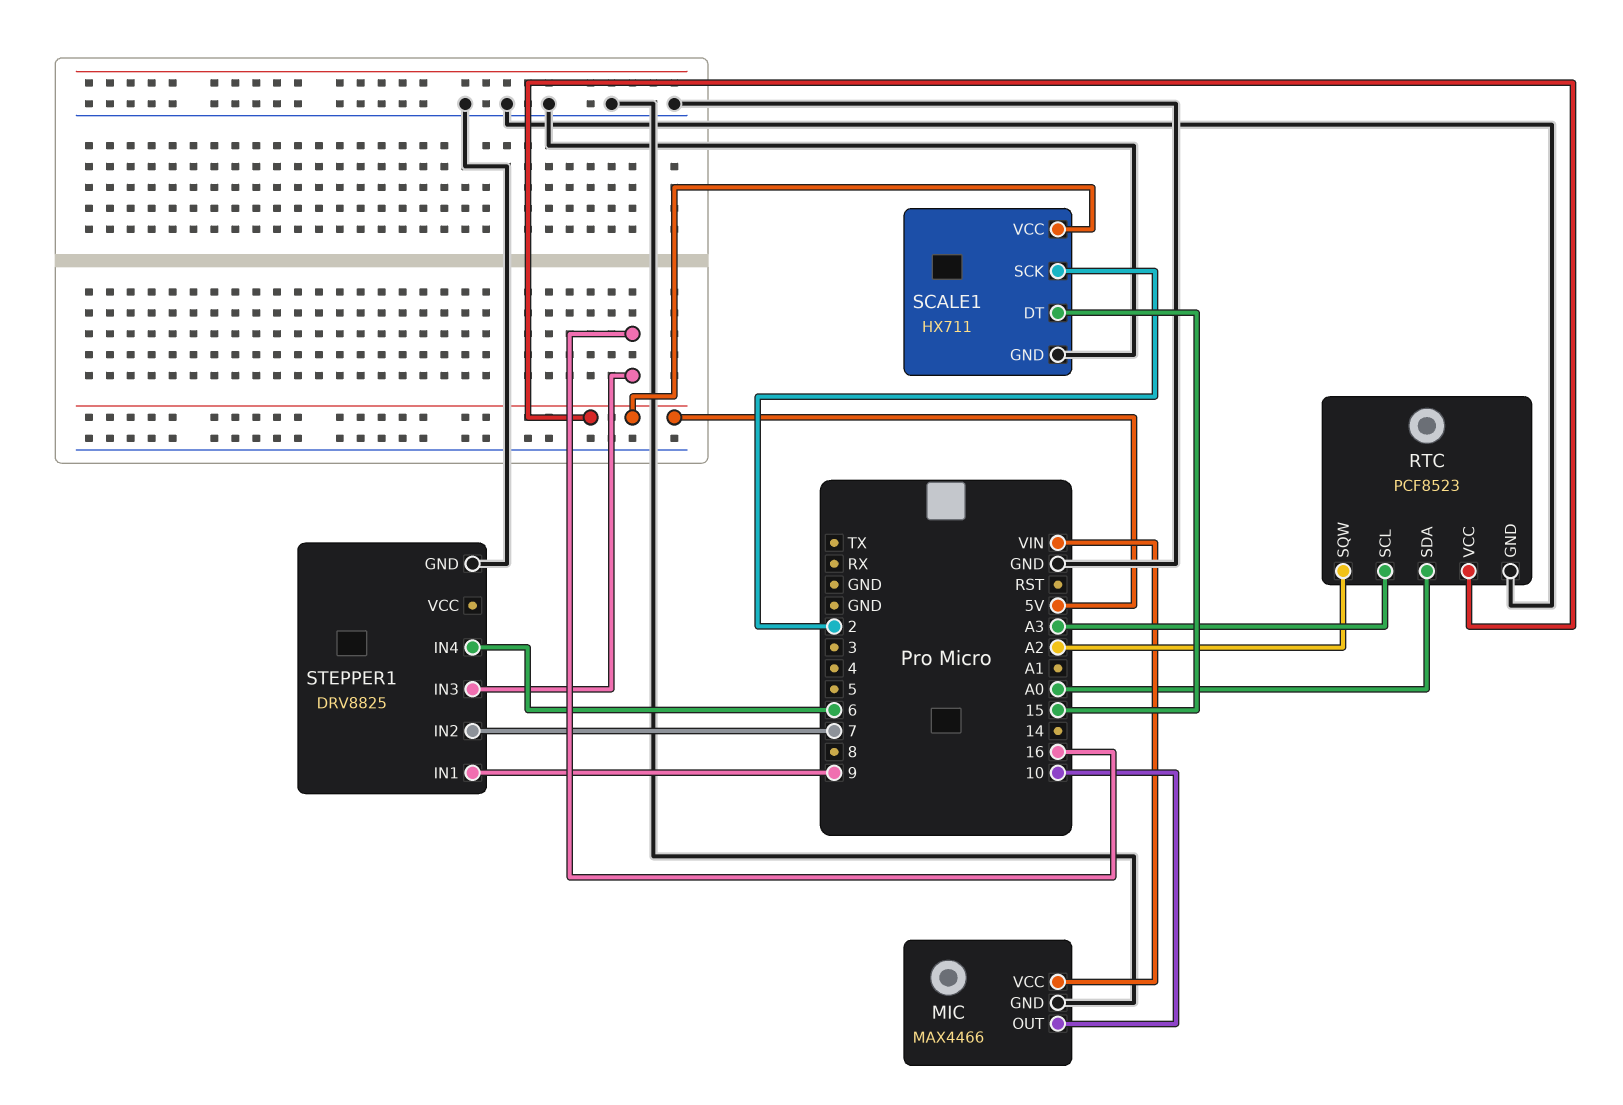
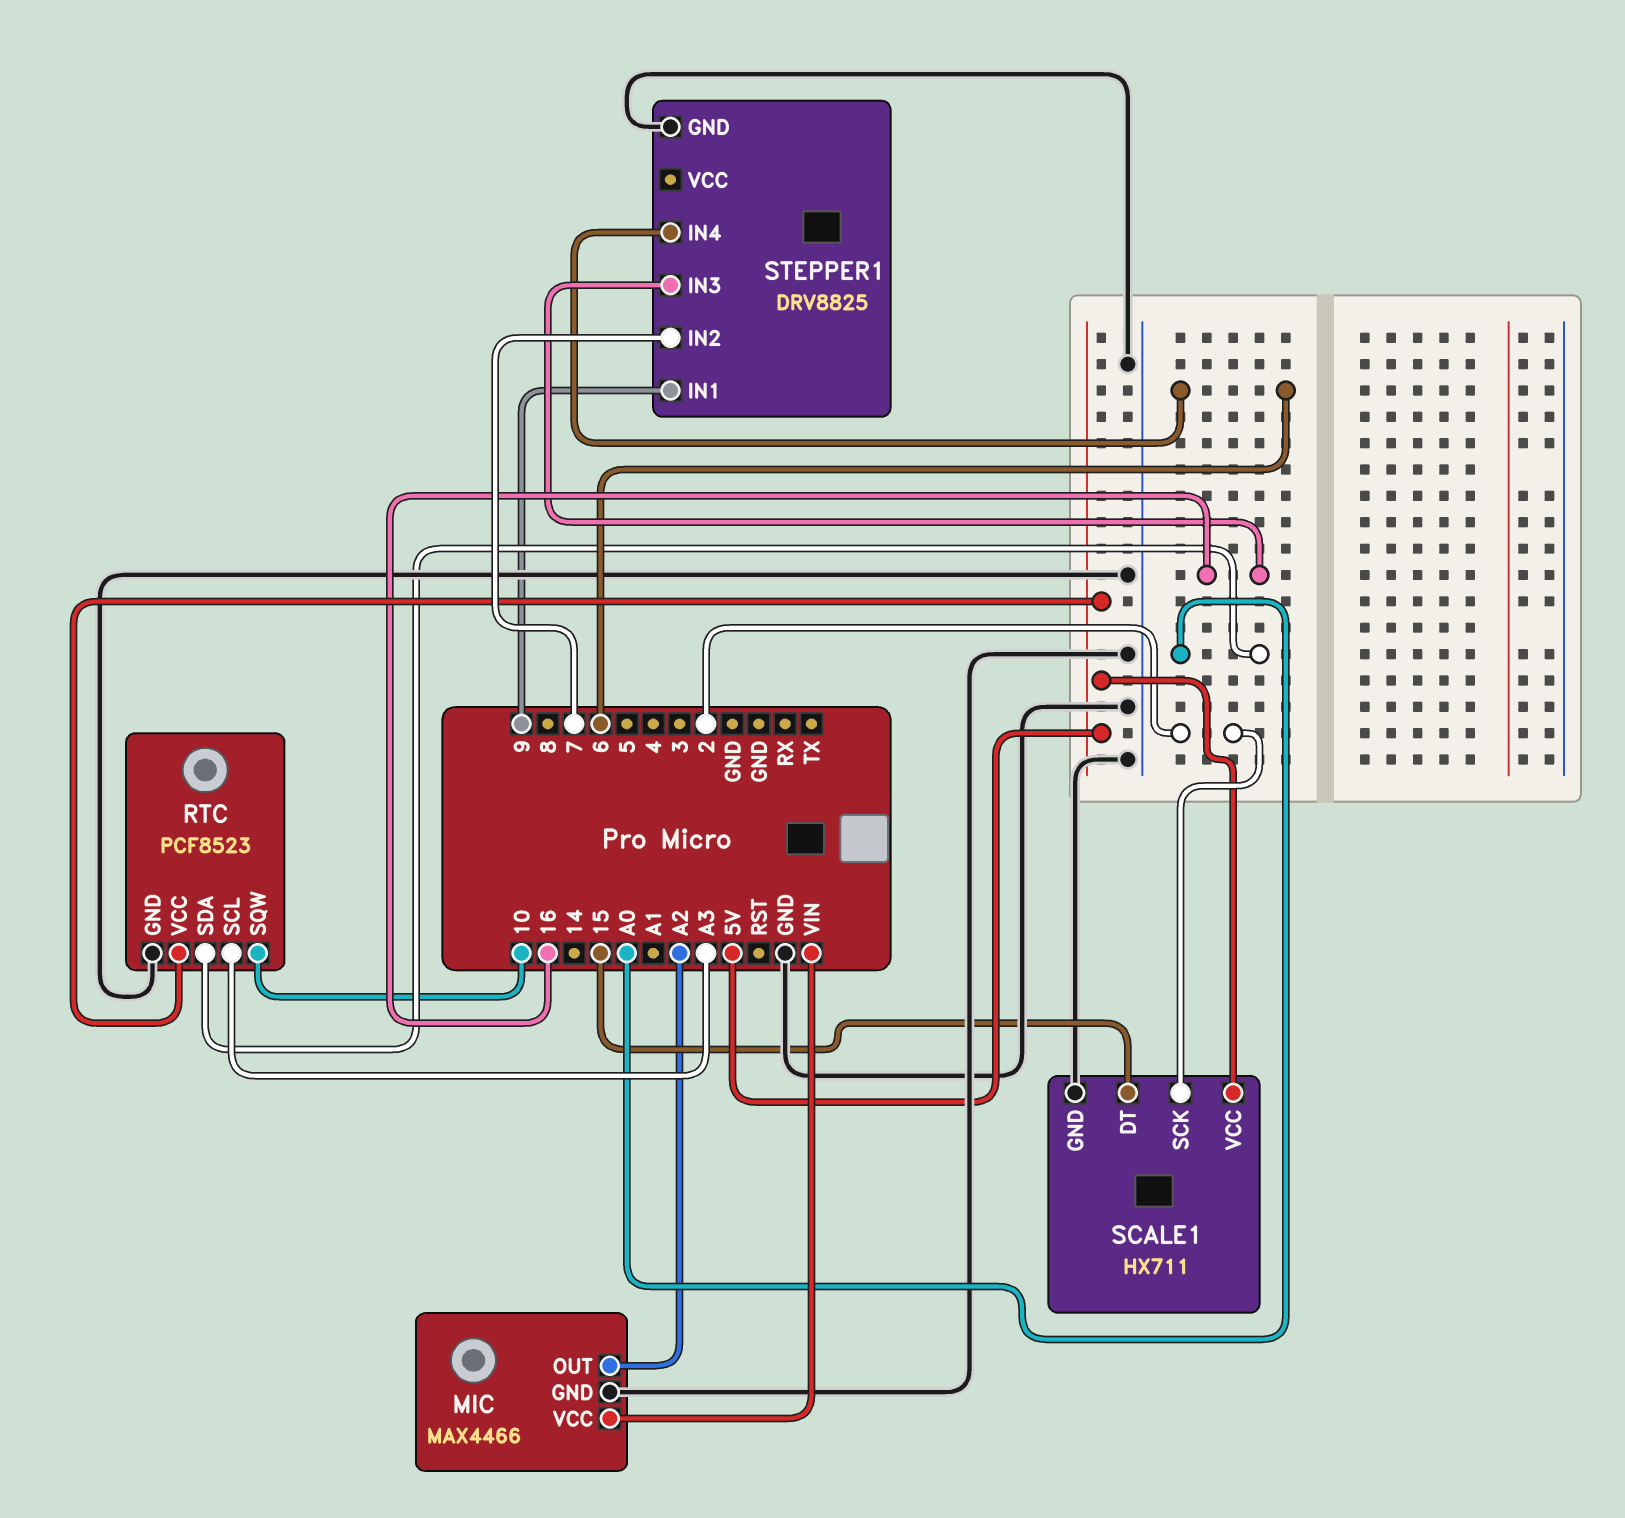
MIC pin OUT: 10 -> A2
RTC pin SQW: A2 -> 10

